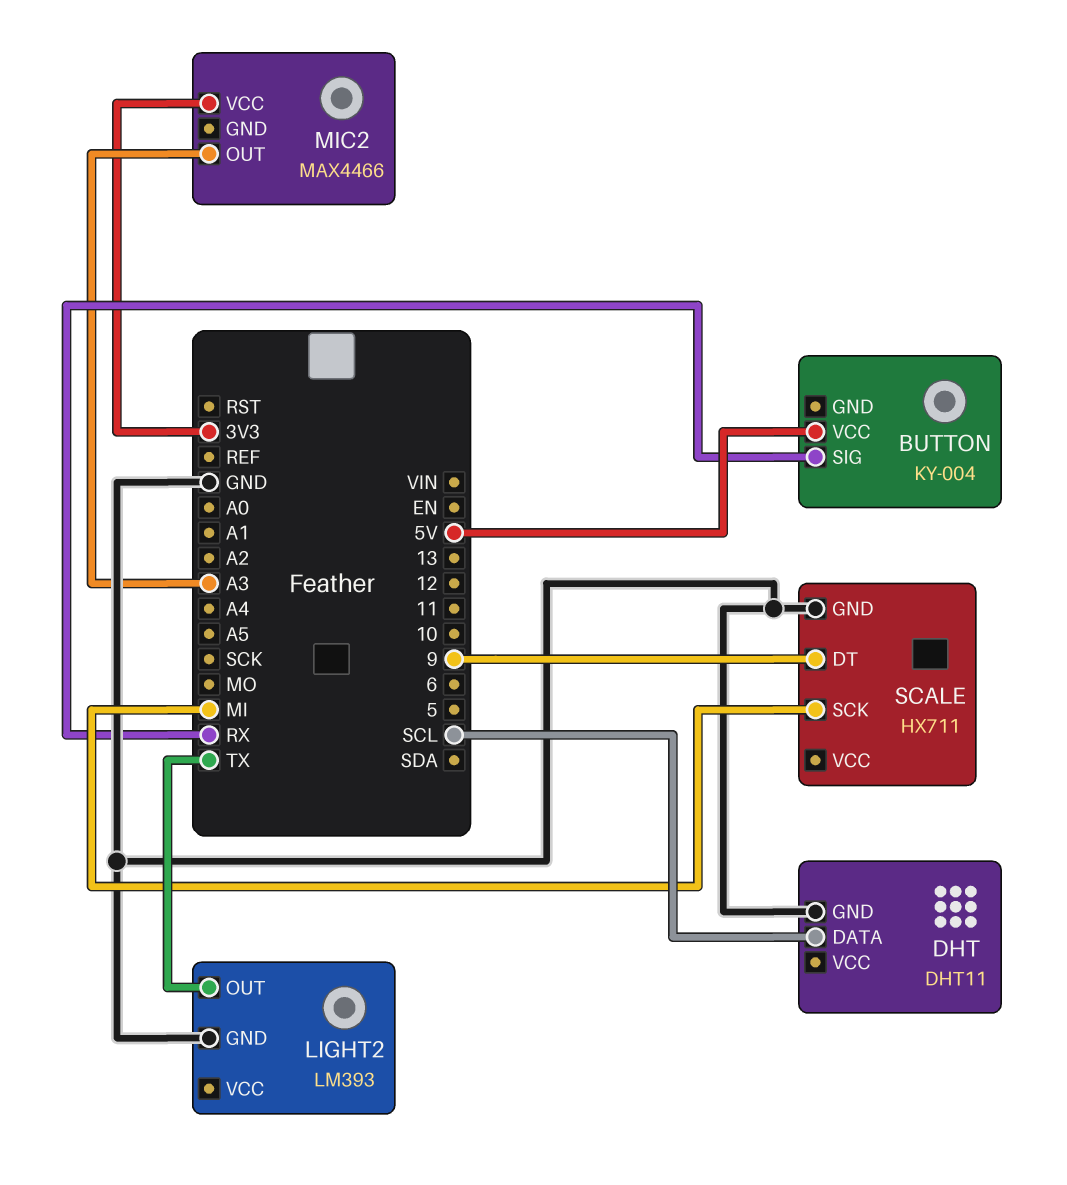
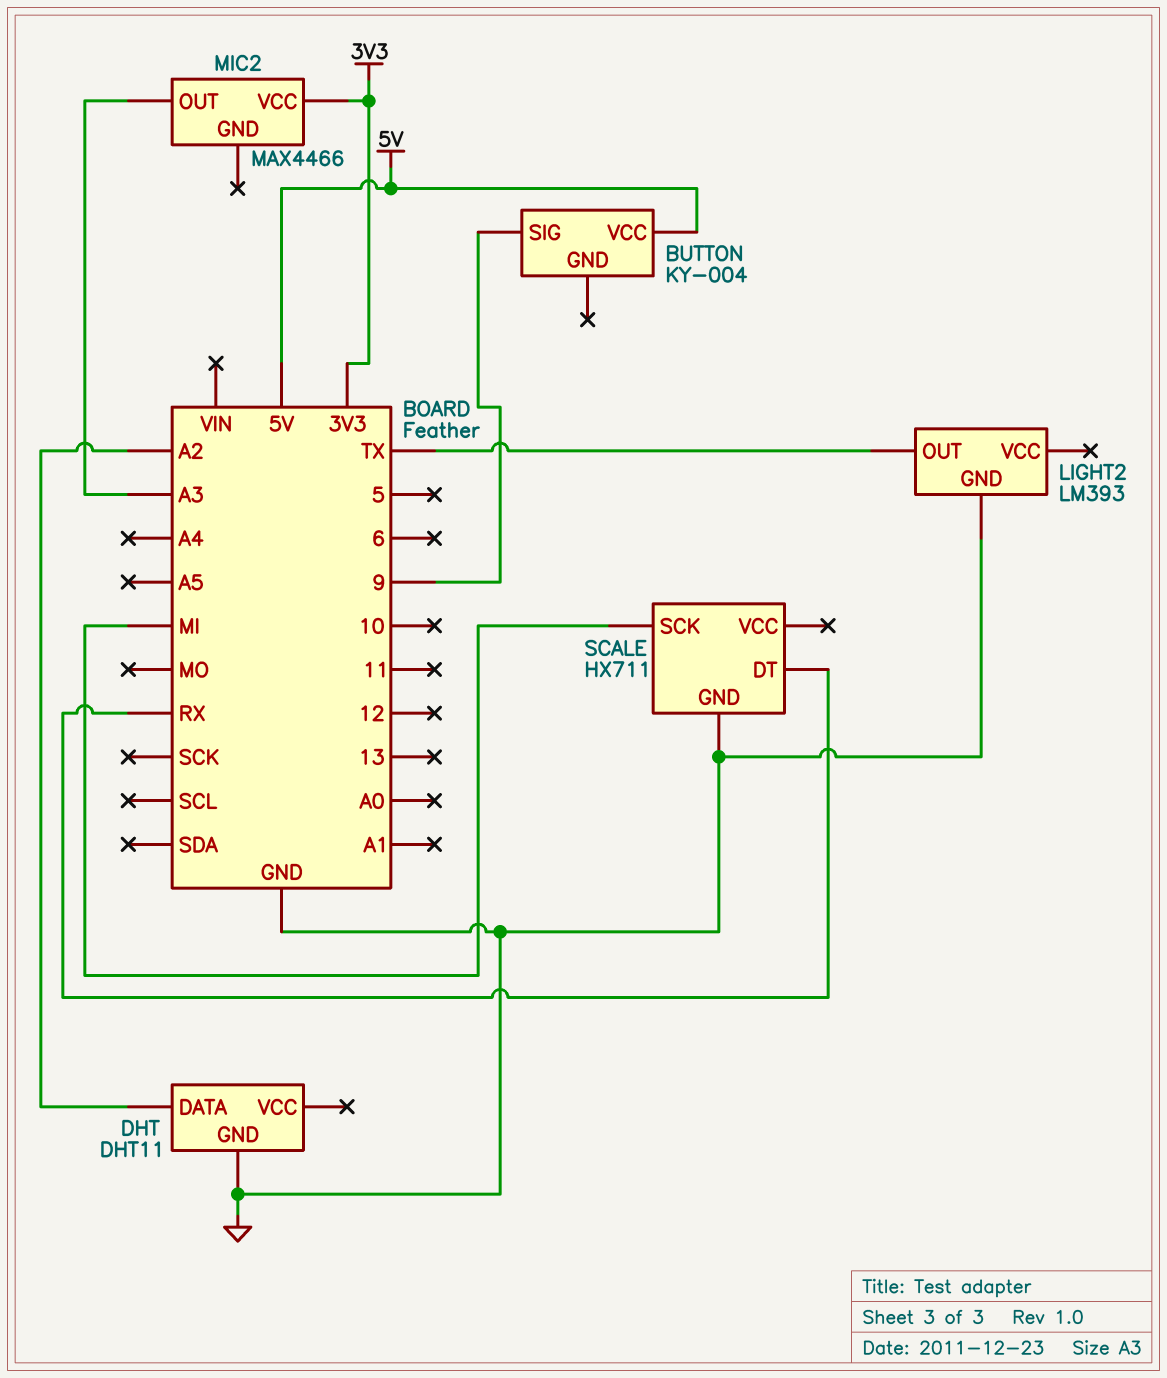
BUTTON pin SIG: RX -> 9
DHT pin DATA: SCL -> A2
SCALE pin DT: 9 -> RX

